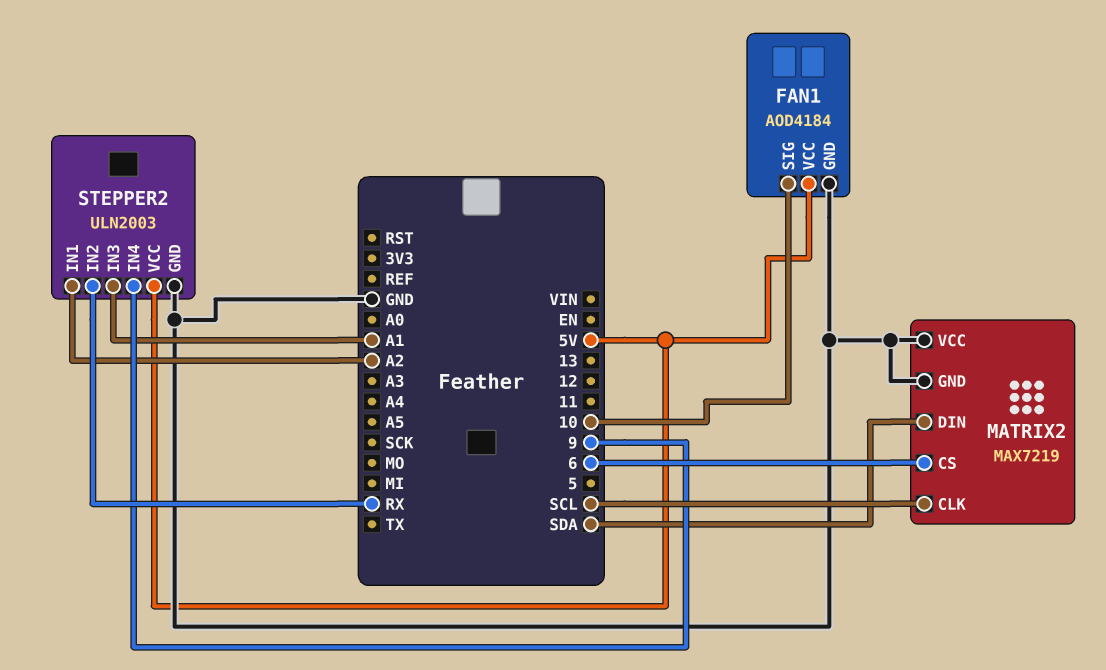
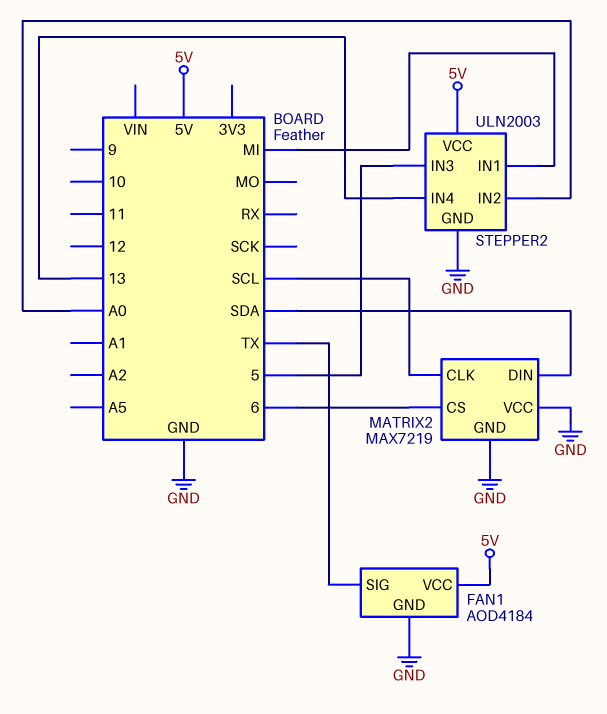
FAN1 pin SIG: 10 -> TX
STEPPER2 pin IN1: A2 -> MI
STEPPER2 pin IN2: RX -> A0
STEPPER2 pin IN3: A1 -> 5
STEPPER2 pin IN4: 9 -> 13

